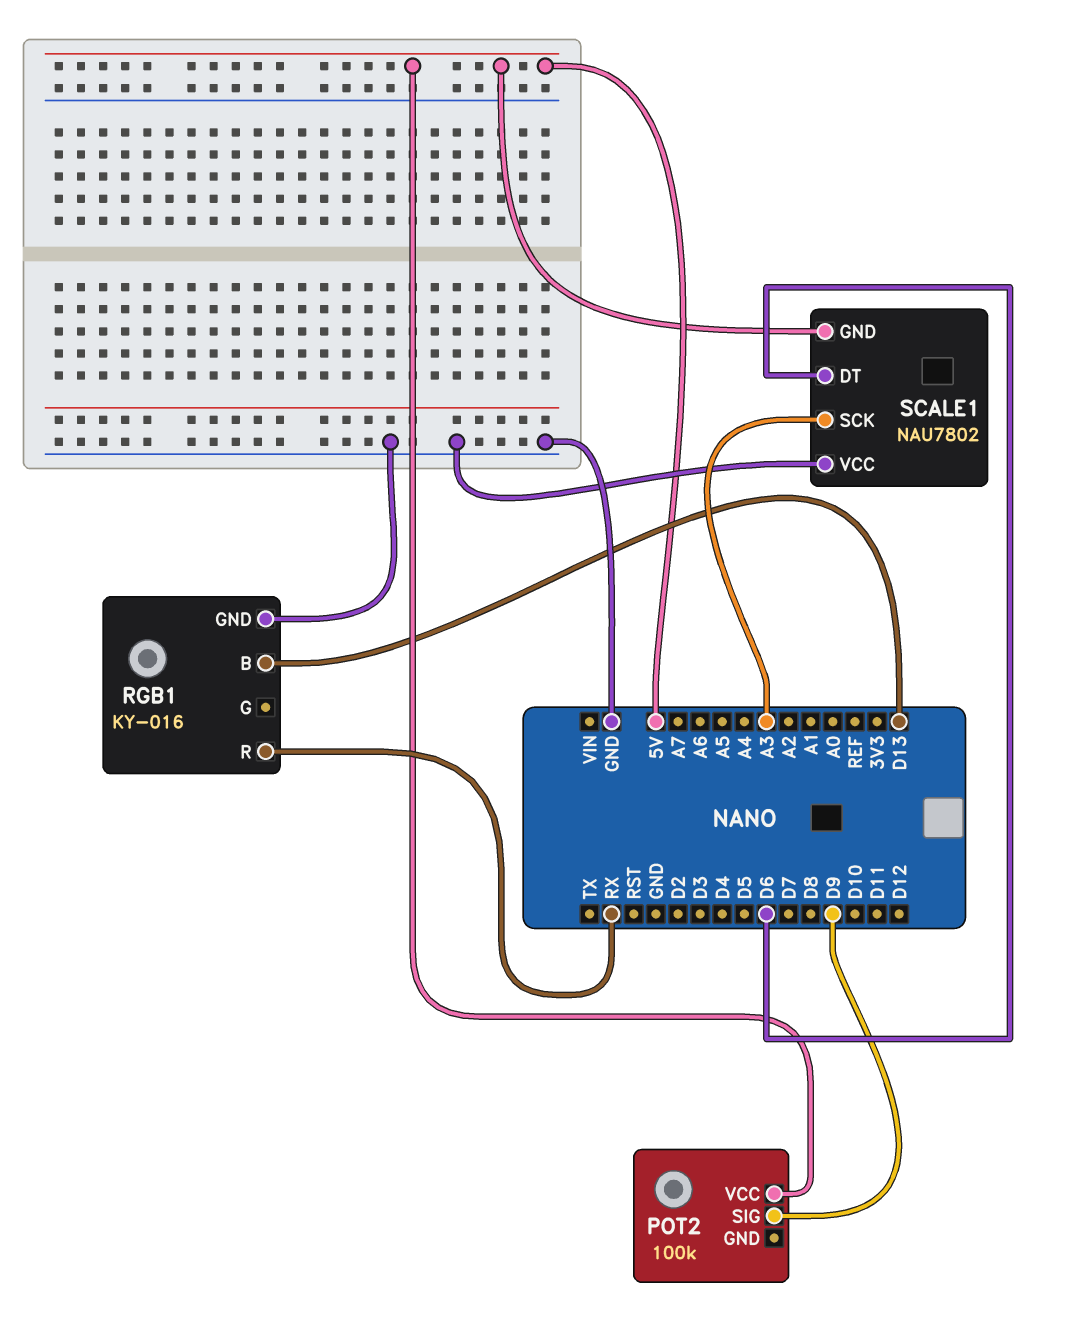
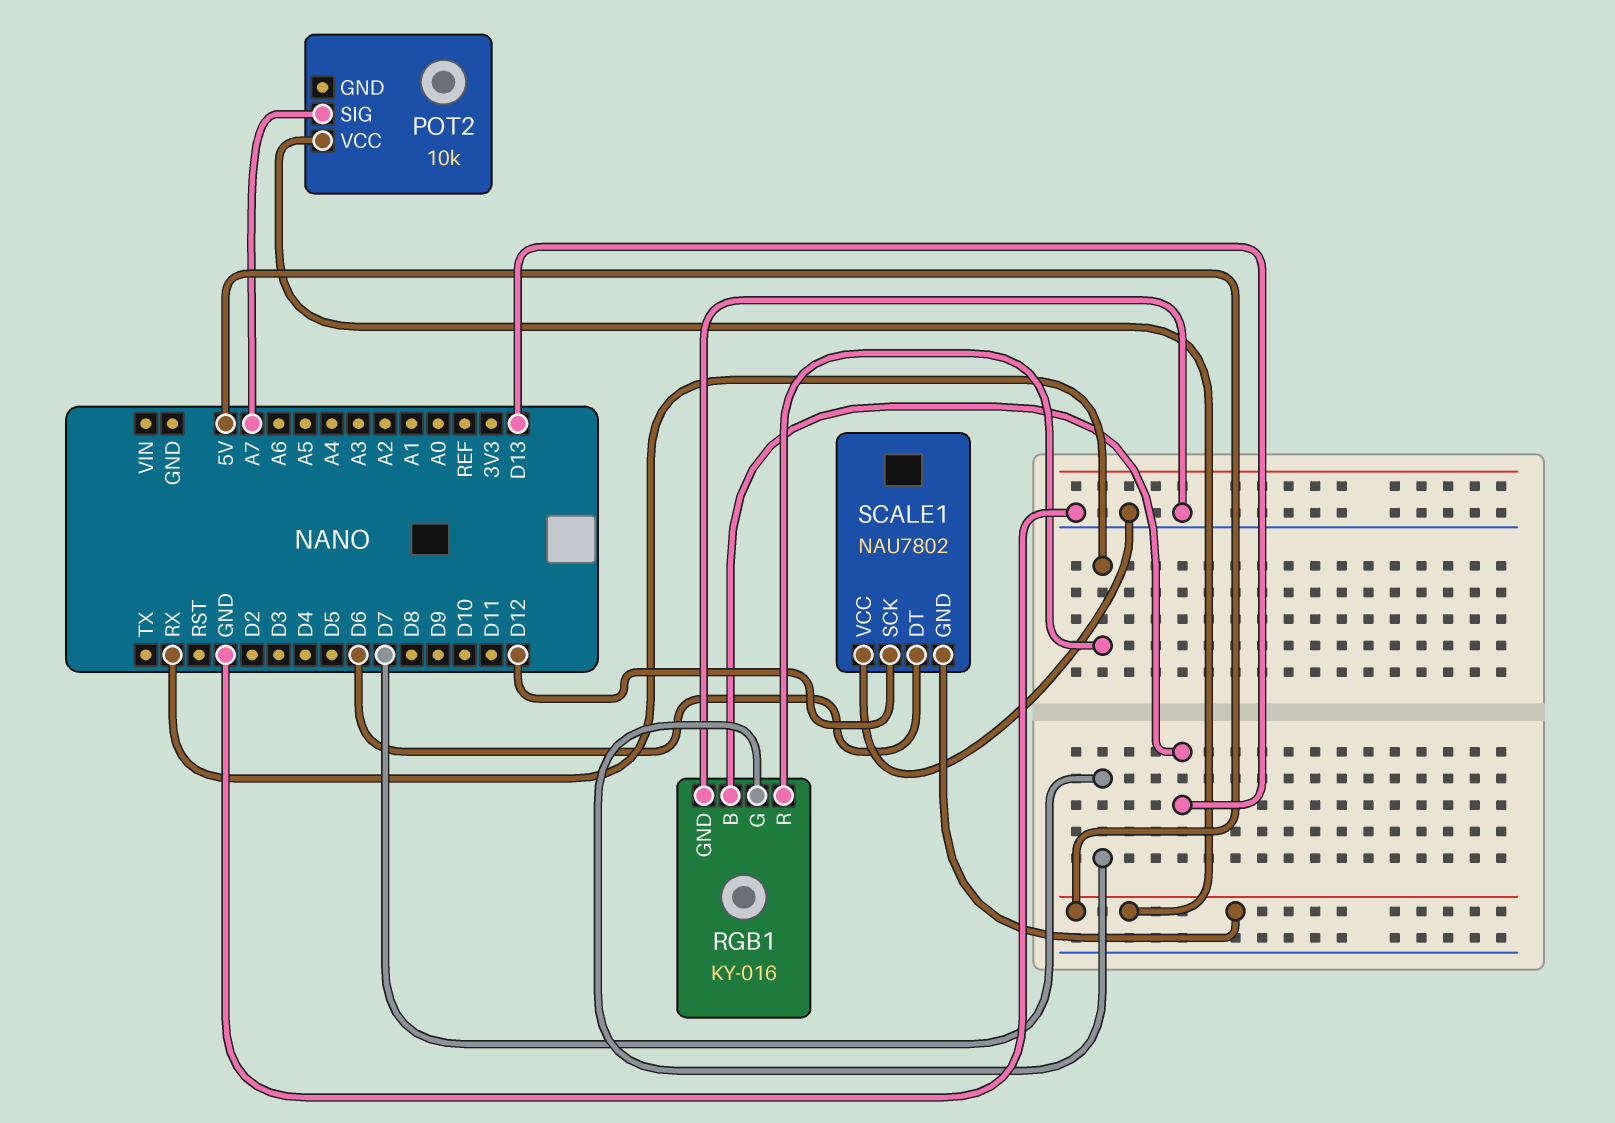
POT2: 100k -> 10k
POT2 pin SIG: D9 -> A7
RGB1 pin G: none -> D7
SCALE1 pin SCK: A3 -> D12

